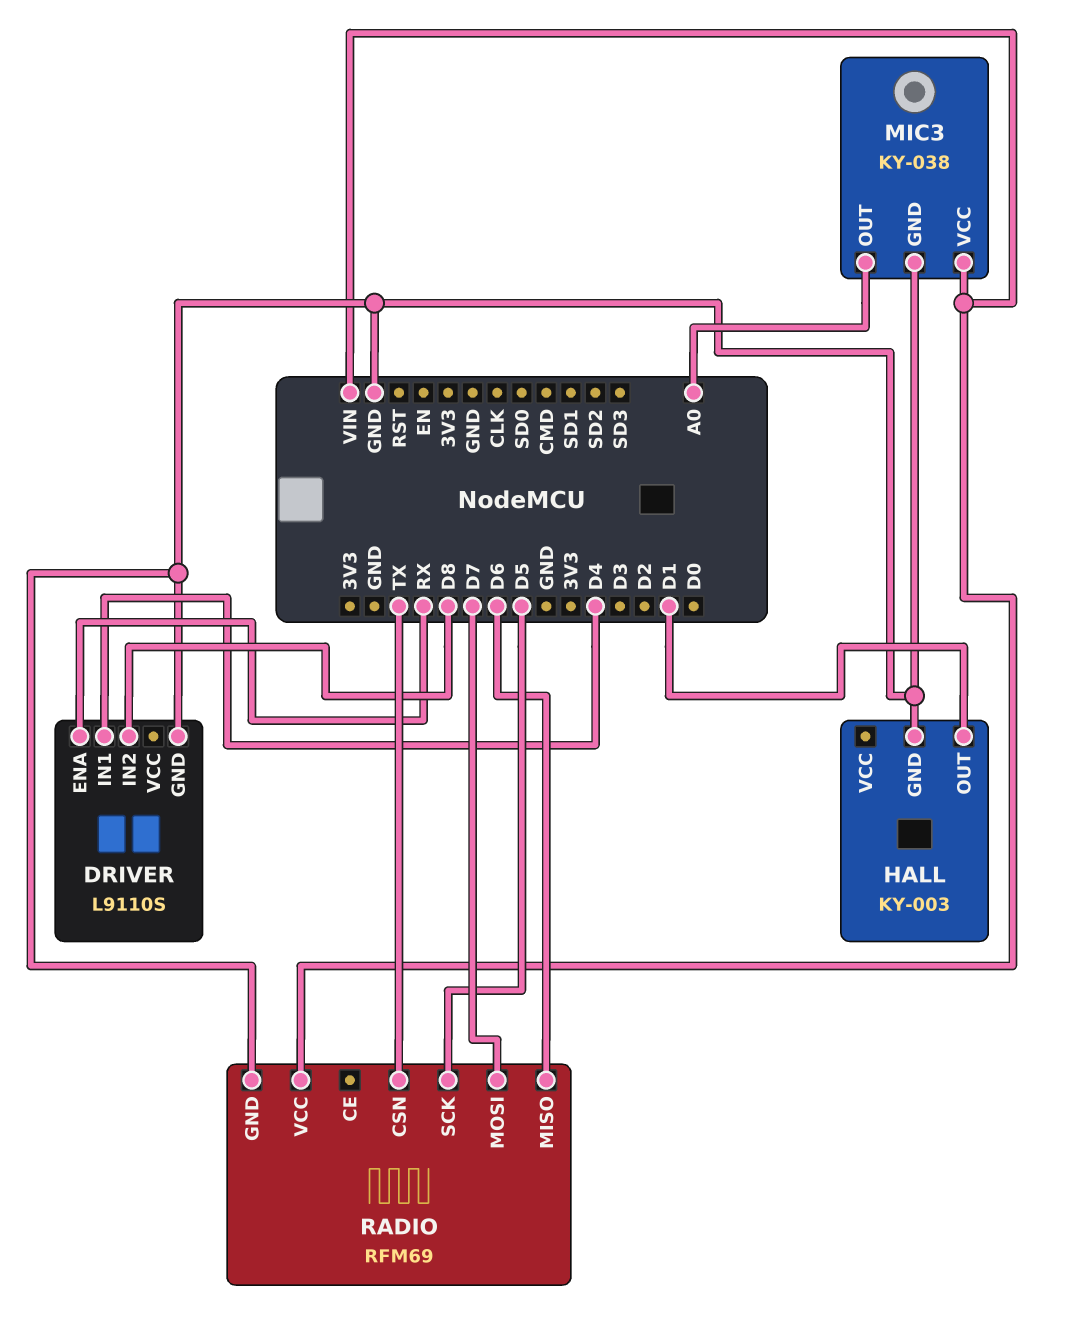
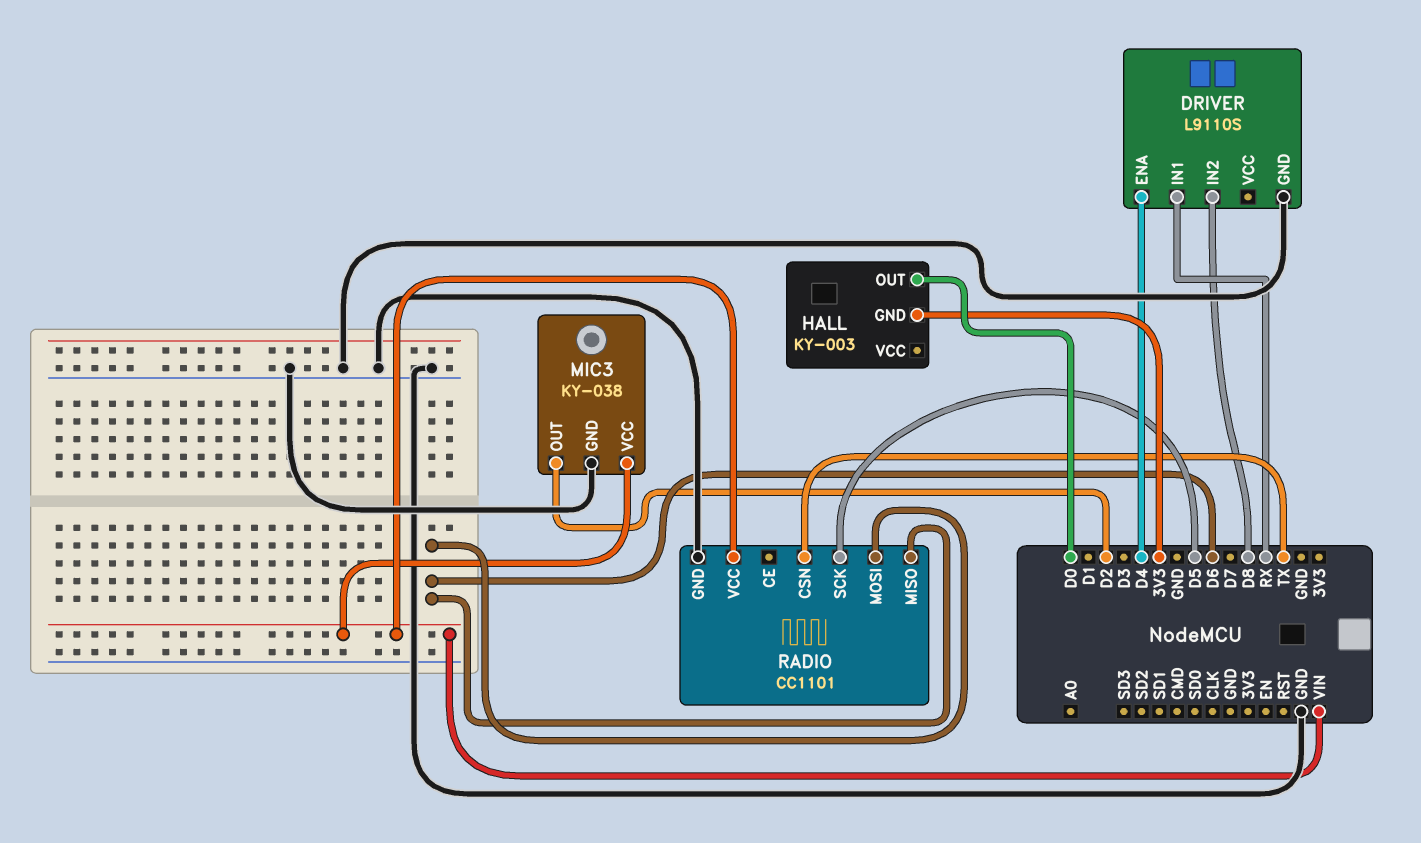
DRIVER pin ENA: RX -> D4
DRIVER pin IN1: D4 -> RX
HALL pin GND: GND -> 3V3
HALL pin OUT: D1 -> D0
MIC3 pin OUT: A0 -> D2
RADIO: RFM69 -> CC1101
RADIO pin MOSI: D7 -> D6

